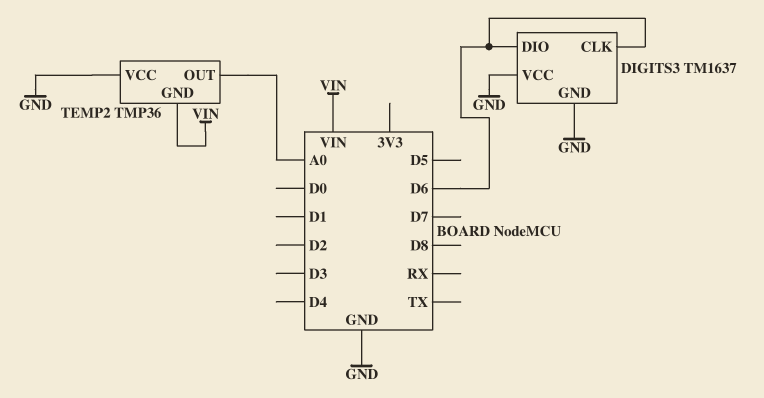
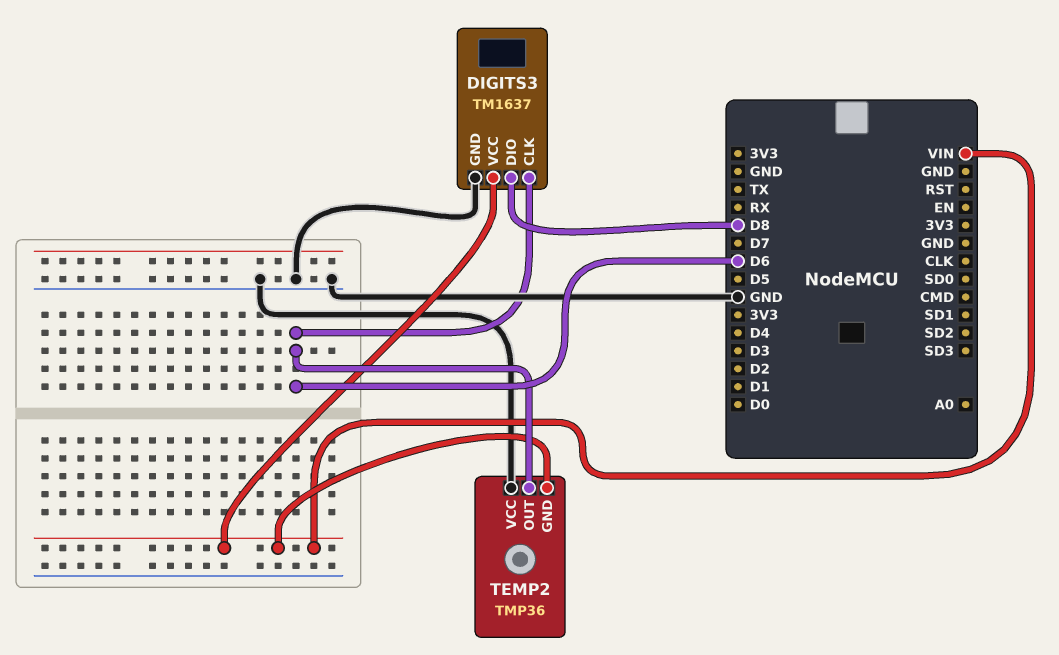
DIGITS3 pin DIO: D6 -> D8
DIGITS3 pin VCC: GND -> VIN
TEMP2 pin OUT: A0 -> D6

